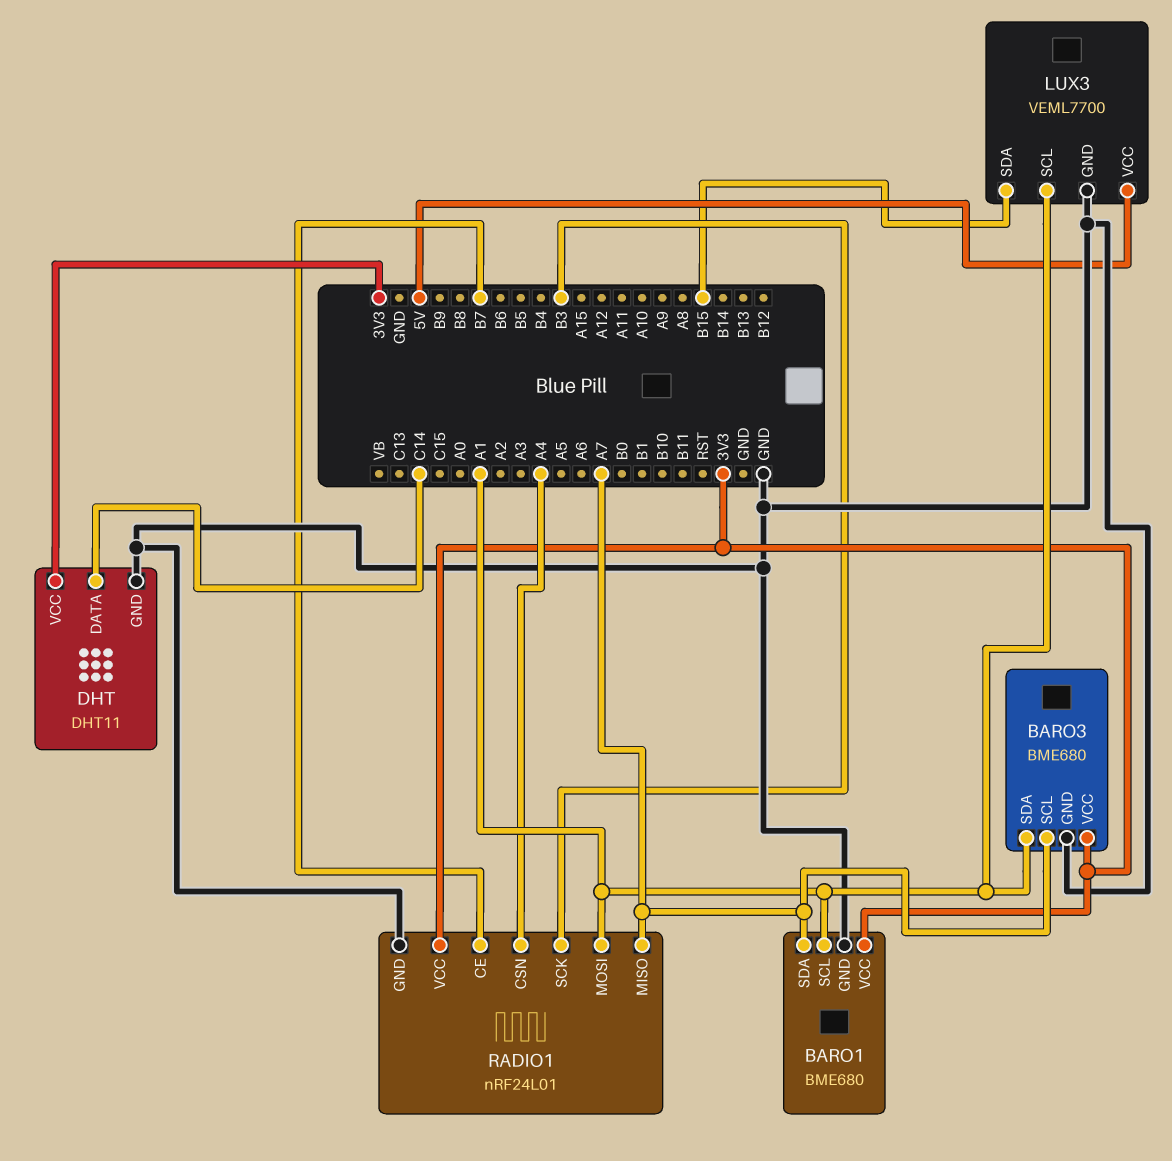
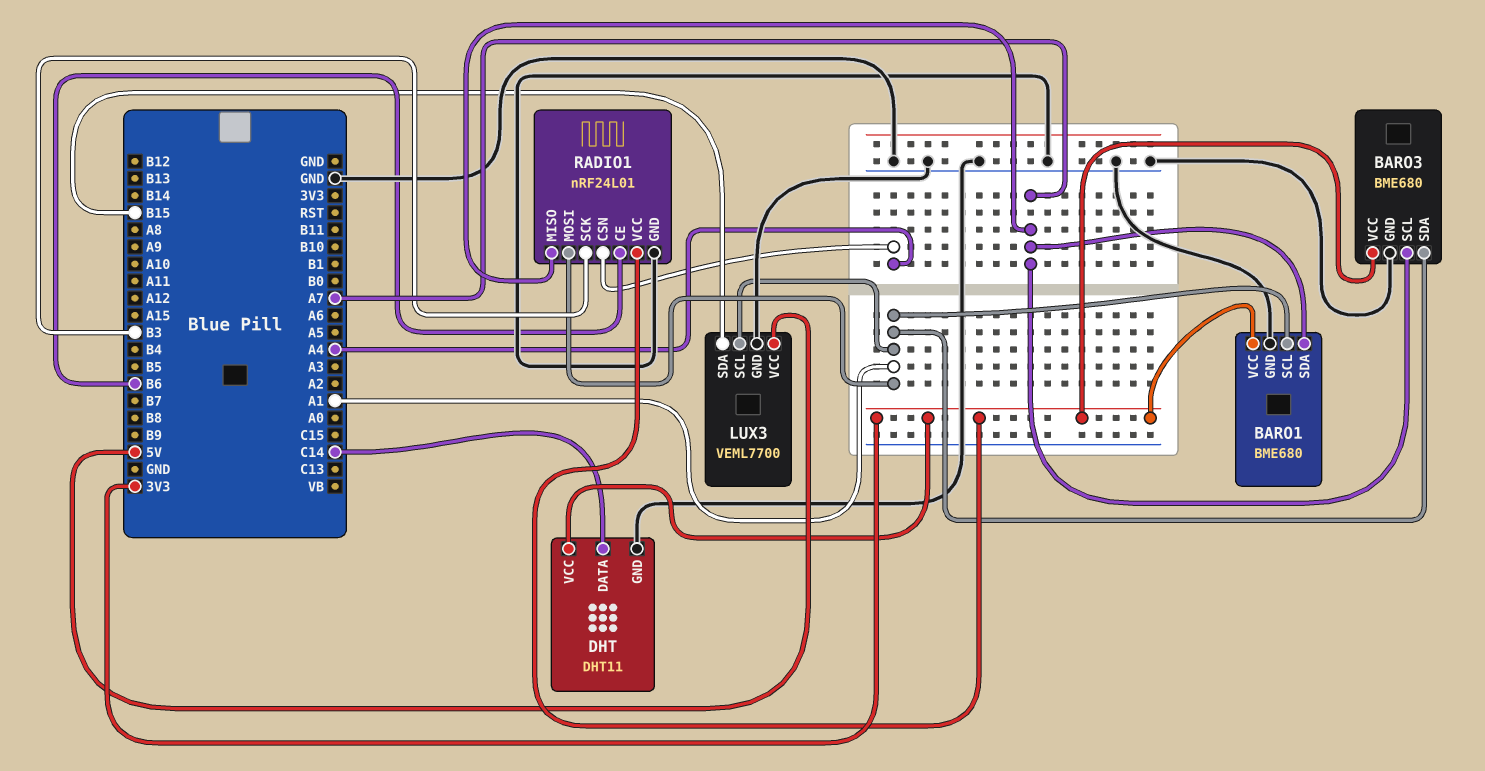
RADIO1 pin CE: B7 -> B6

